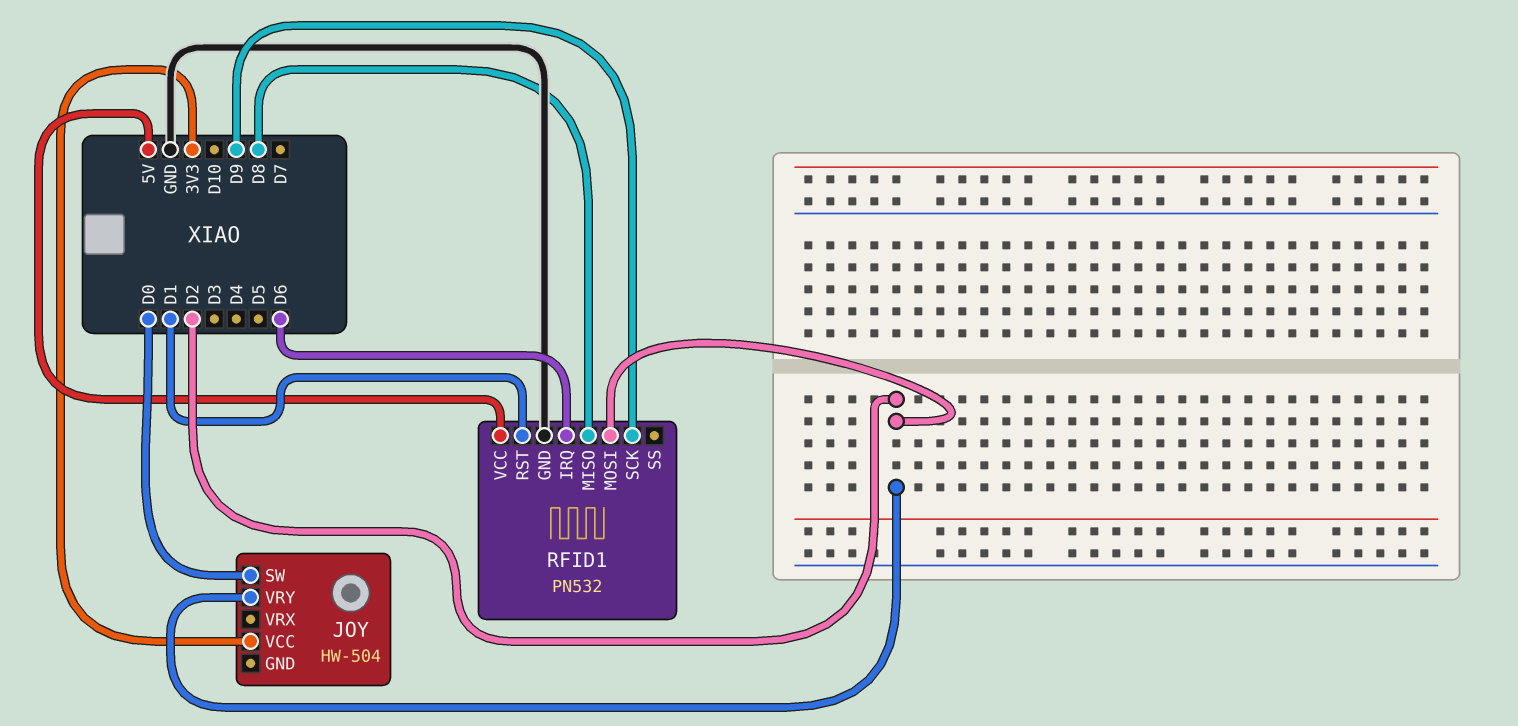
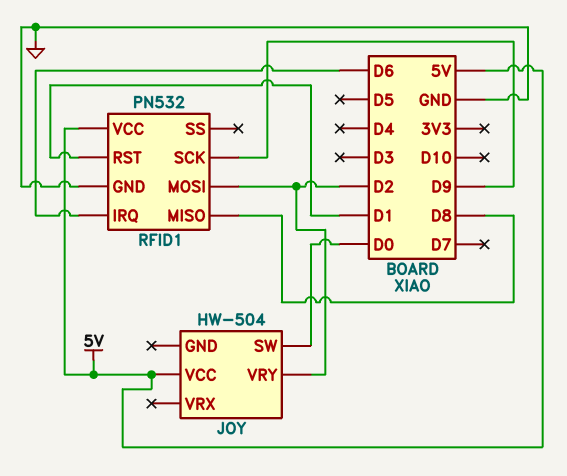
JOY pin VCC: 3V3 -> 5V

